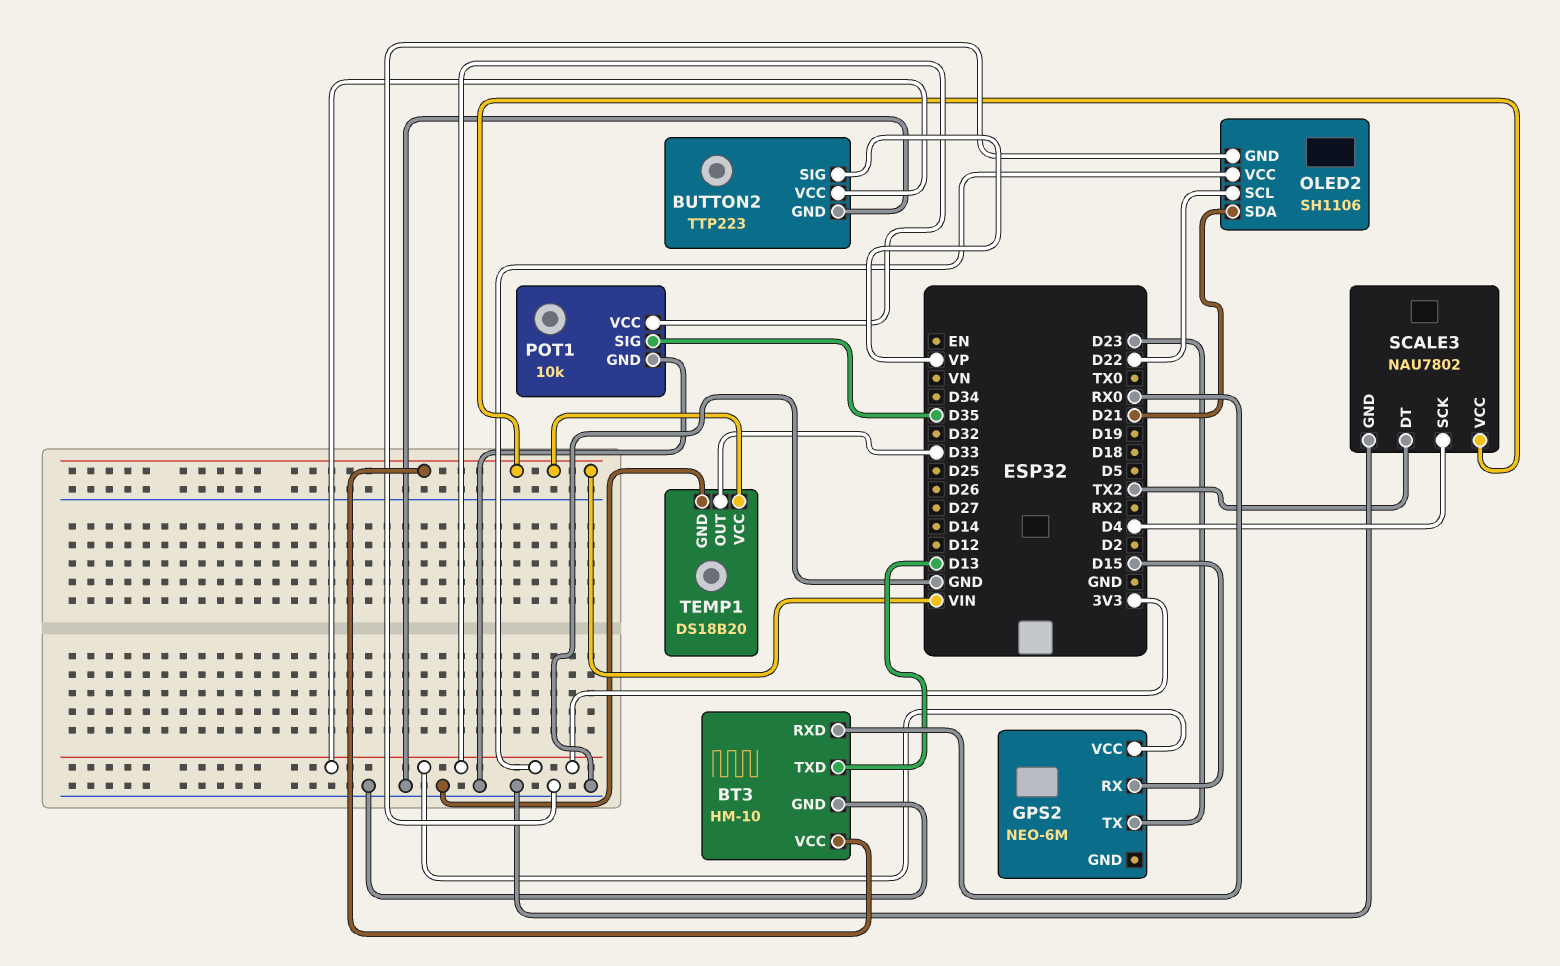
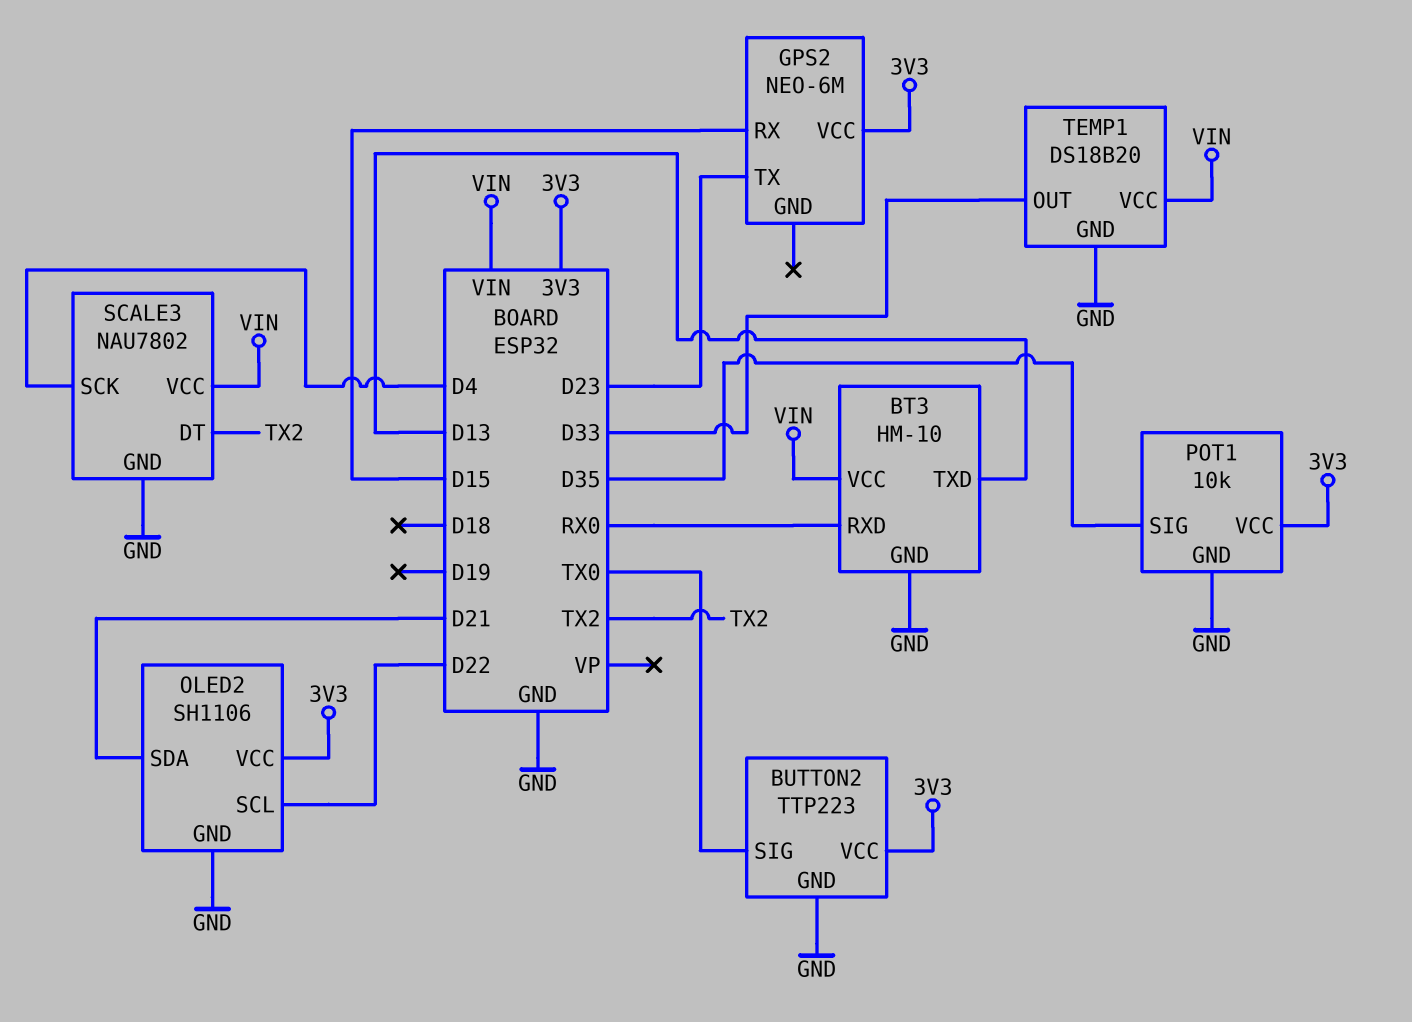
BUTTON2 pin SIG: VP -> TX0

